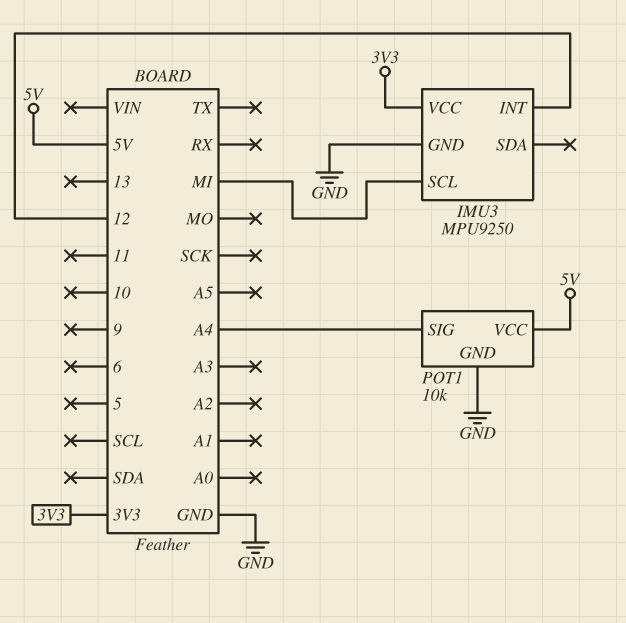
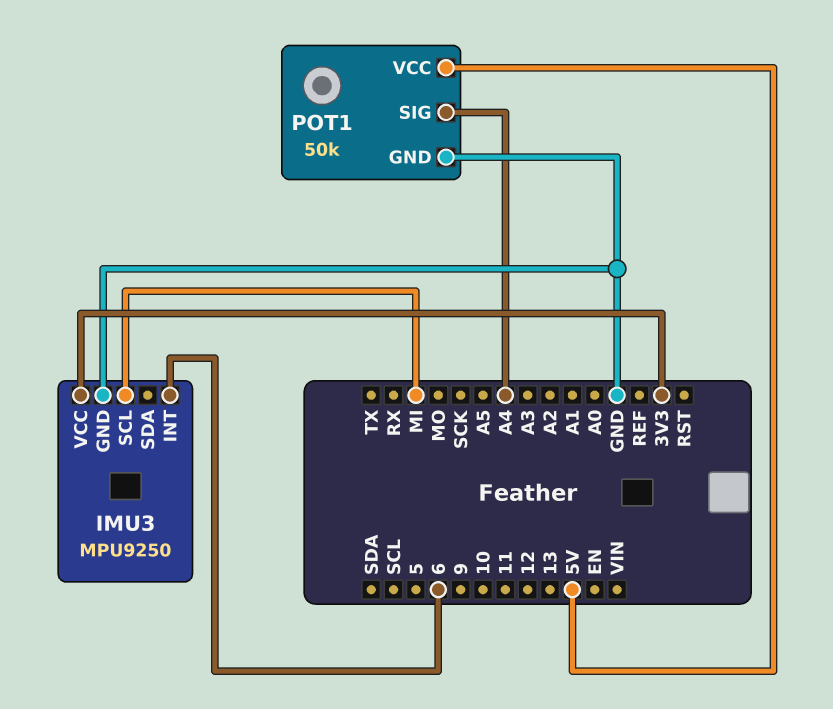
IMU3 pin INT: 12 -> 6
POT1: 10k -> 50k

